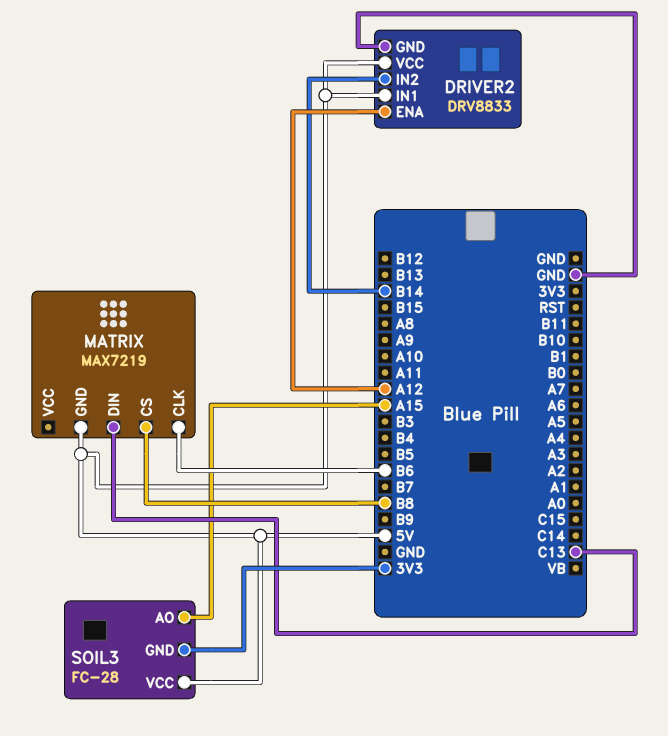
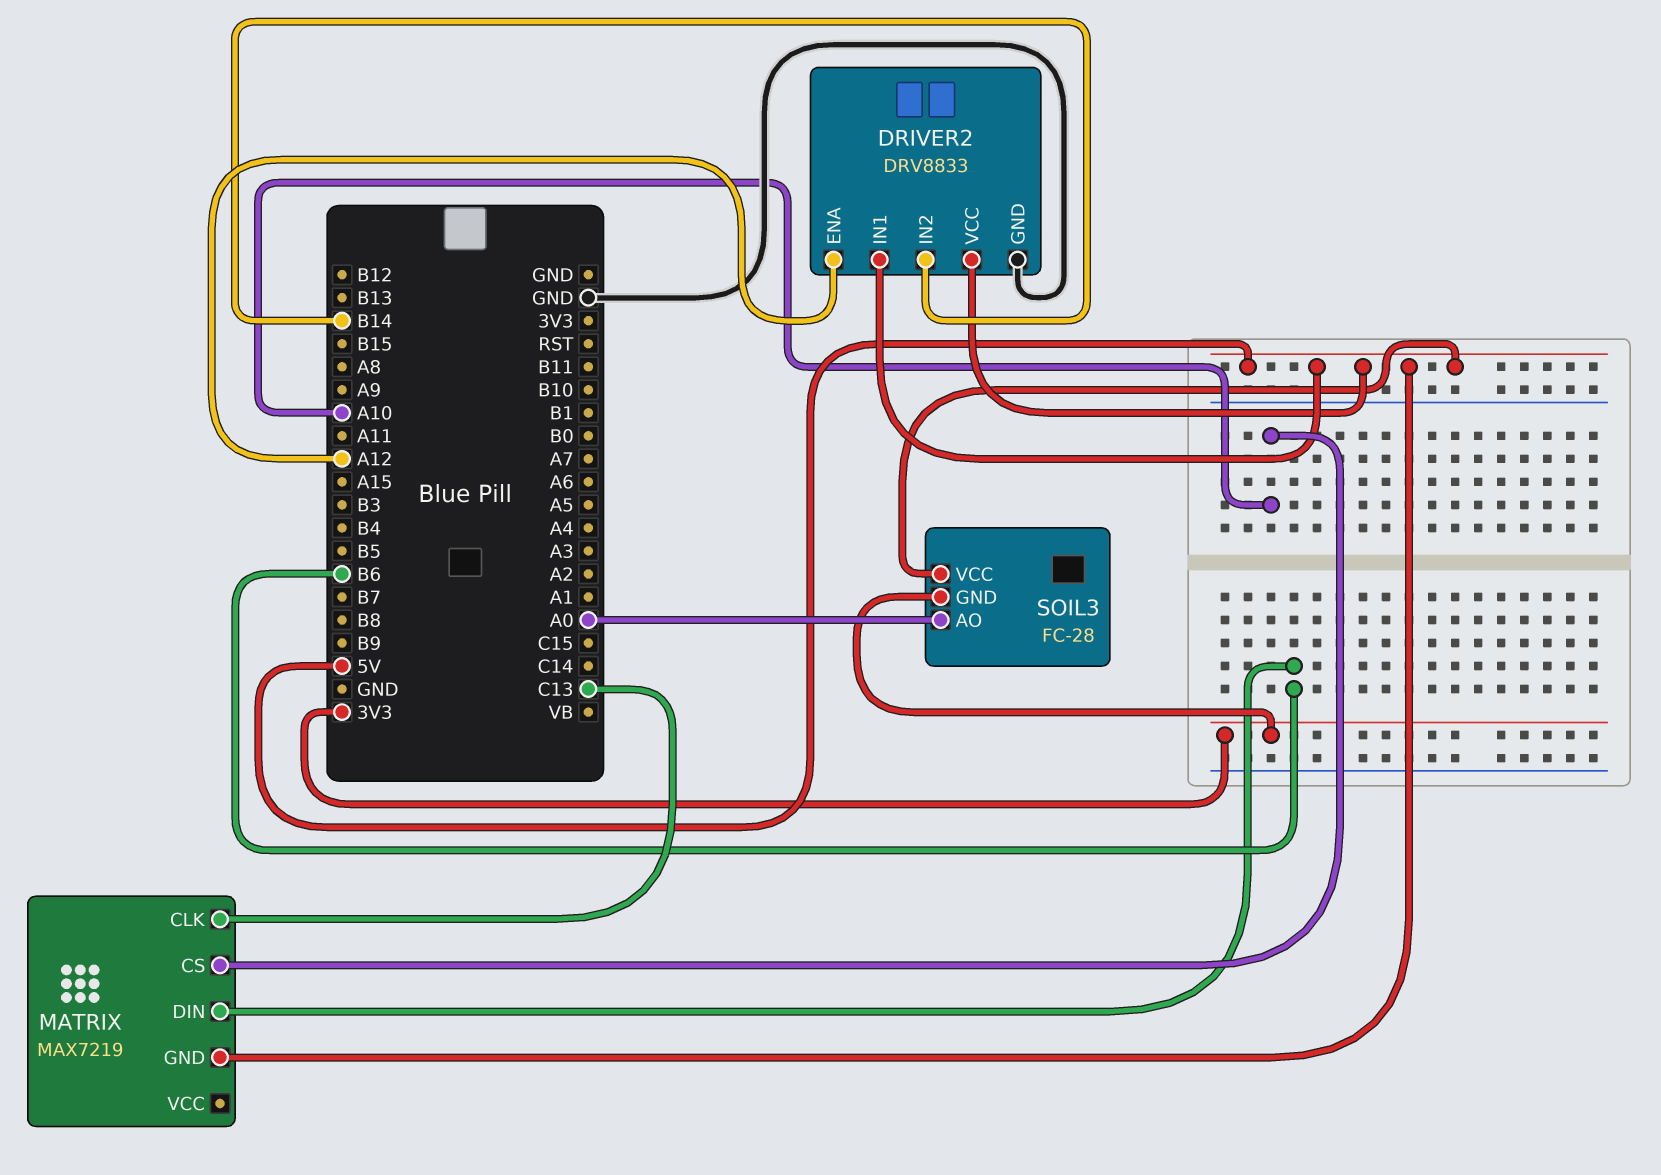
MATRIX pin CLK: B6 -> C13
MATRIX pin CS: B8 -> A10
MATRIX pin DIN: C13 -> B6
SOIL3 pin AO: A15 -> A0

